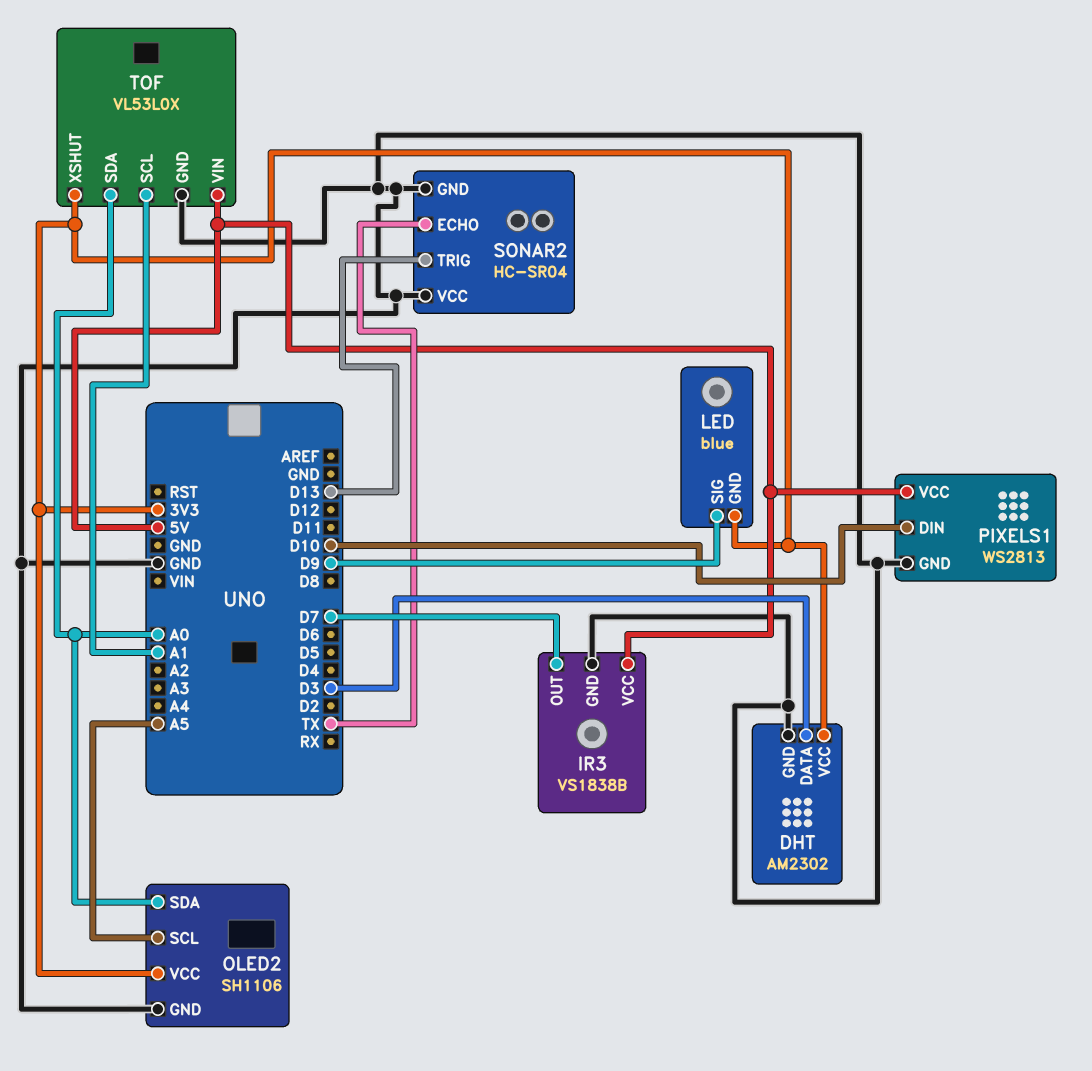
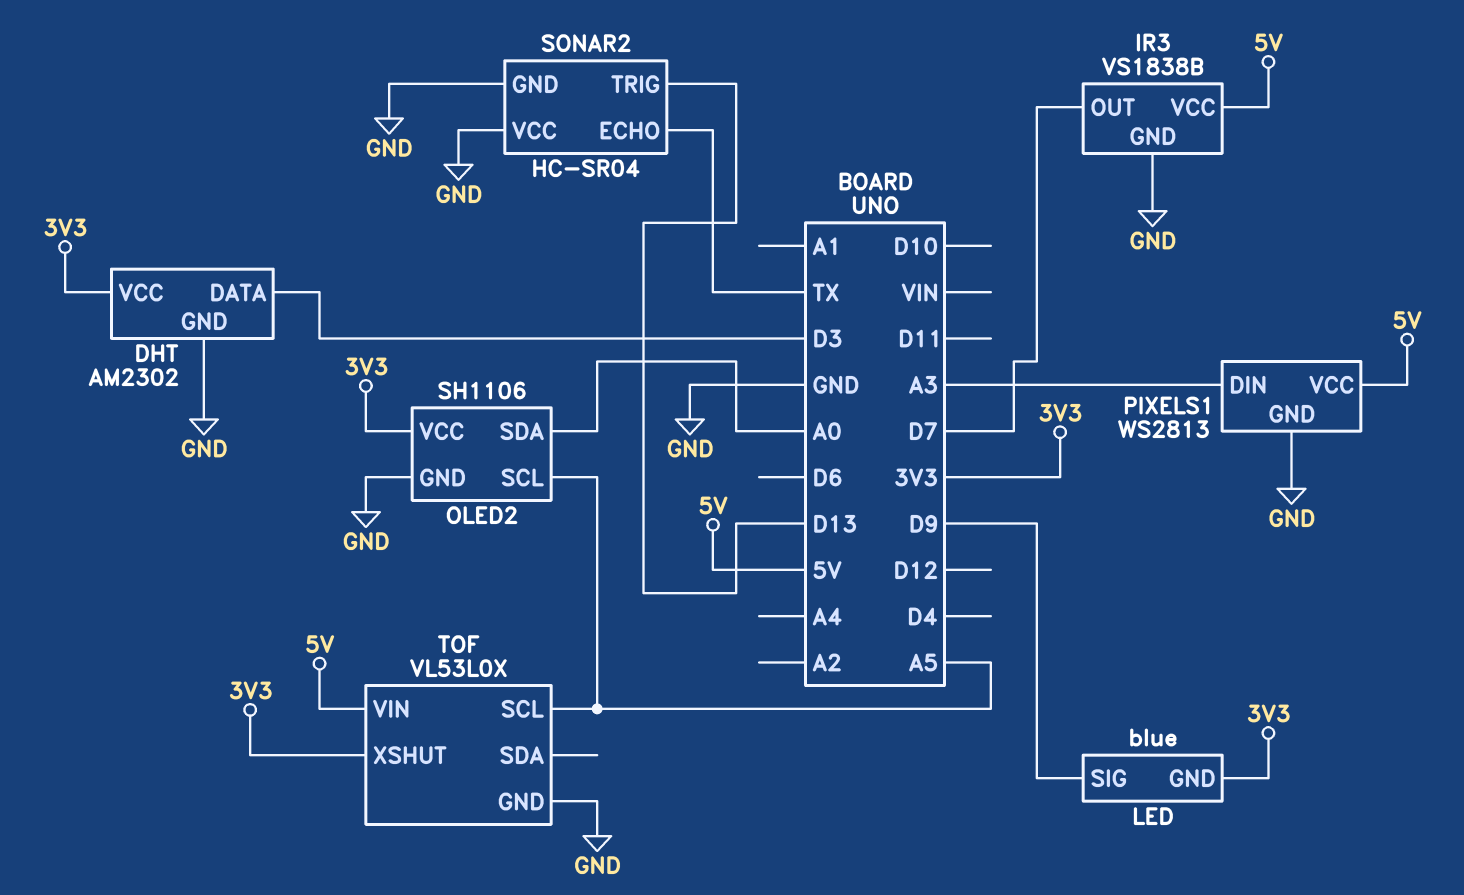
PIXELS1 pin DIN: D10 -> A3
TOF pin SCL: A1 -> A5
TOF pin SDA: A0 -> none

